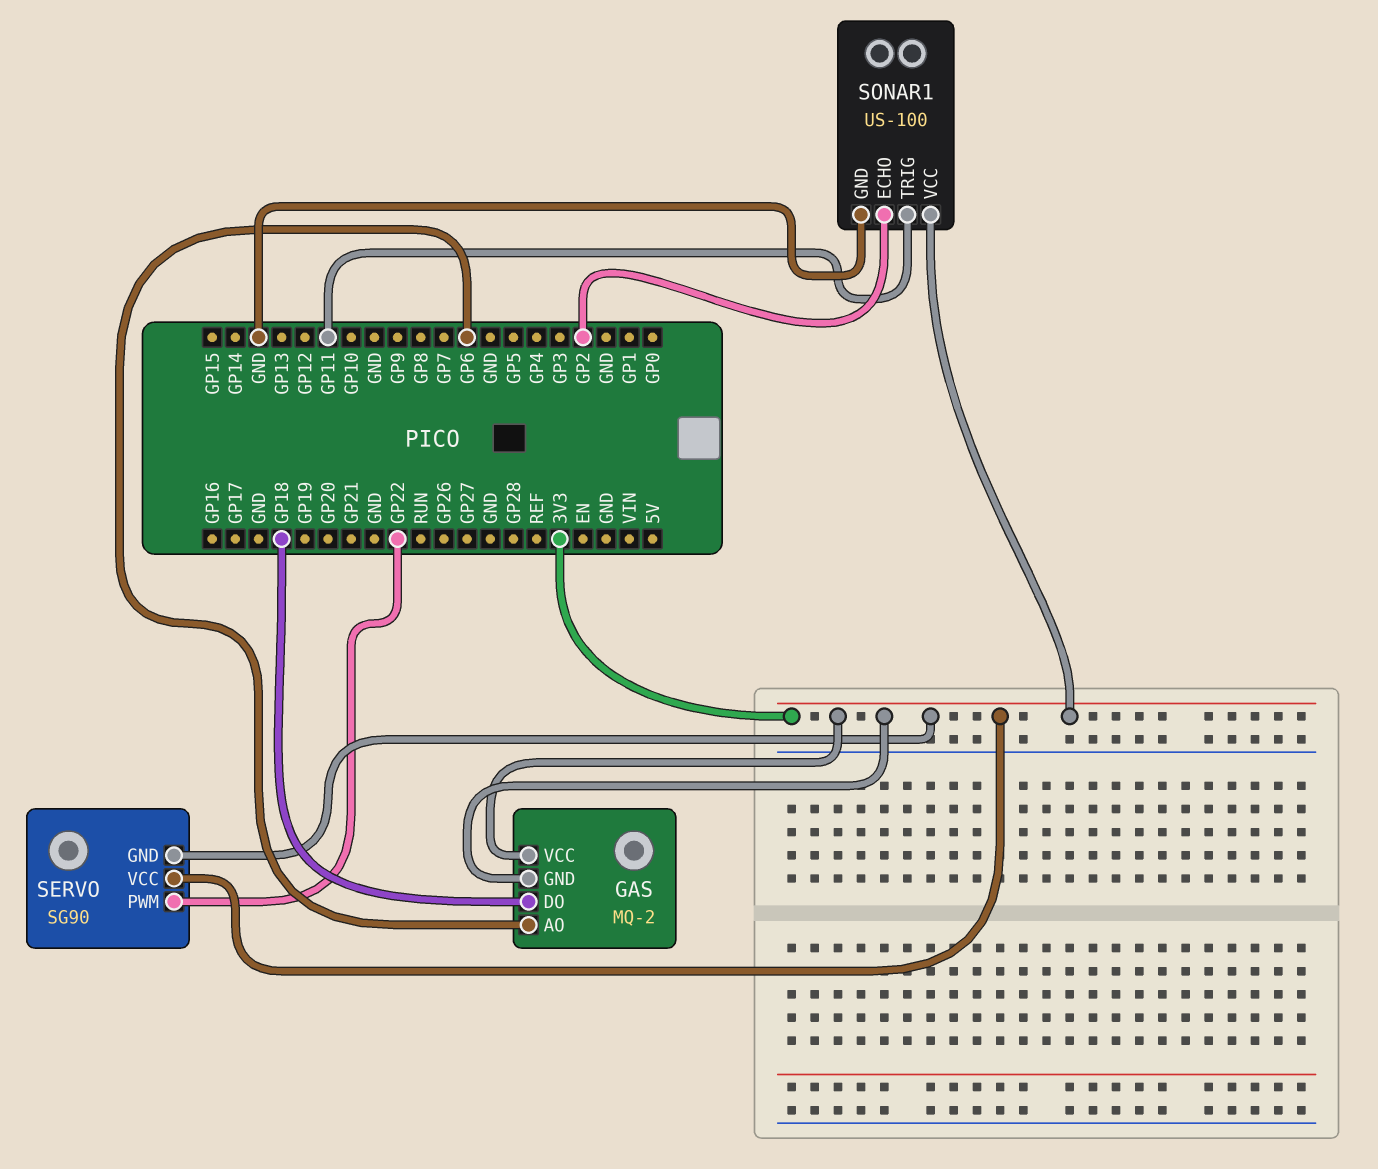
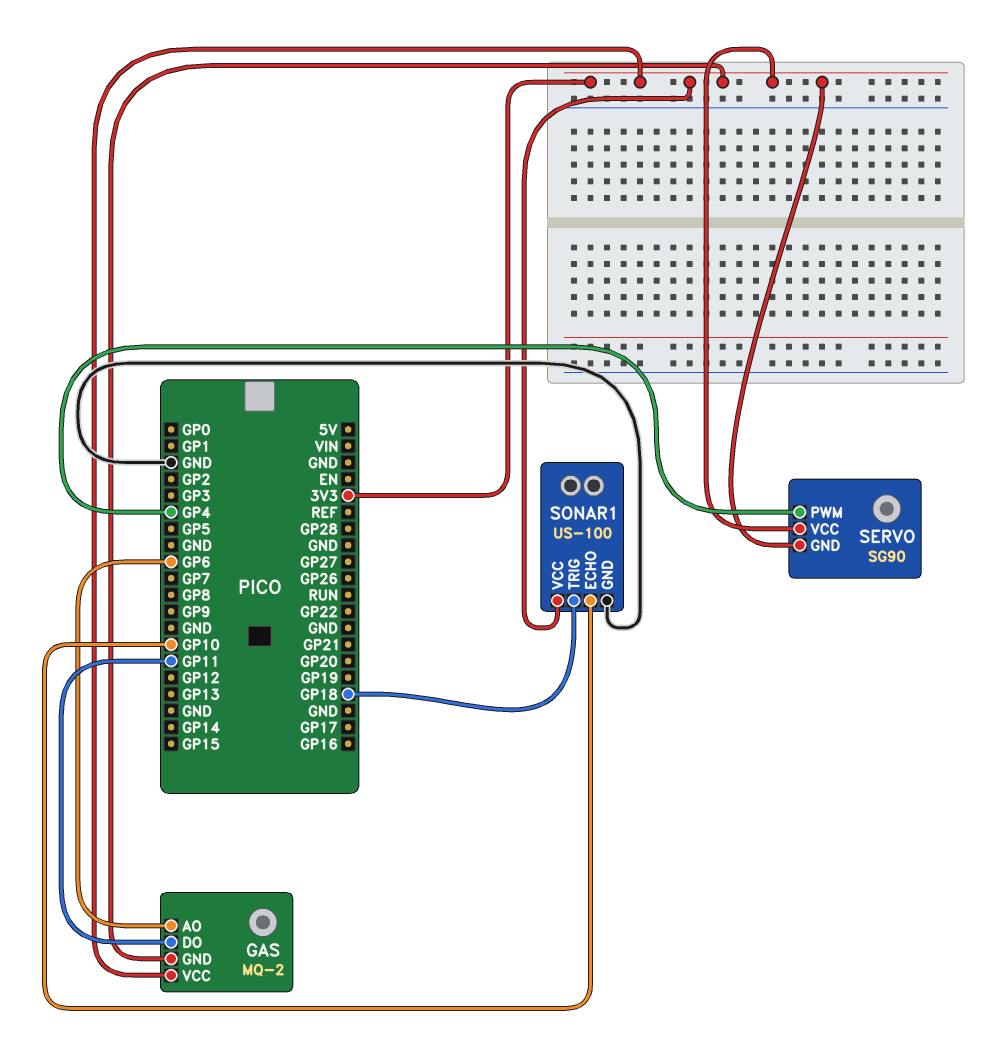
GAS pin DO: GP18 -> GP11
SERVO pin PWM: GP22 -> GP4
SONAR1 pin ECHO: GP2 -> GP10
SONAR1 pin TRIG: GP11 -> GP18

